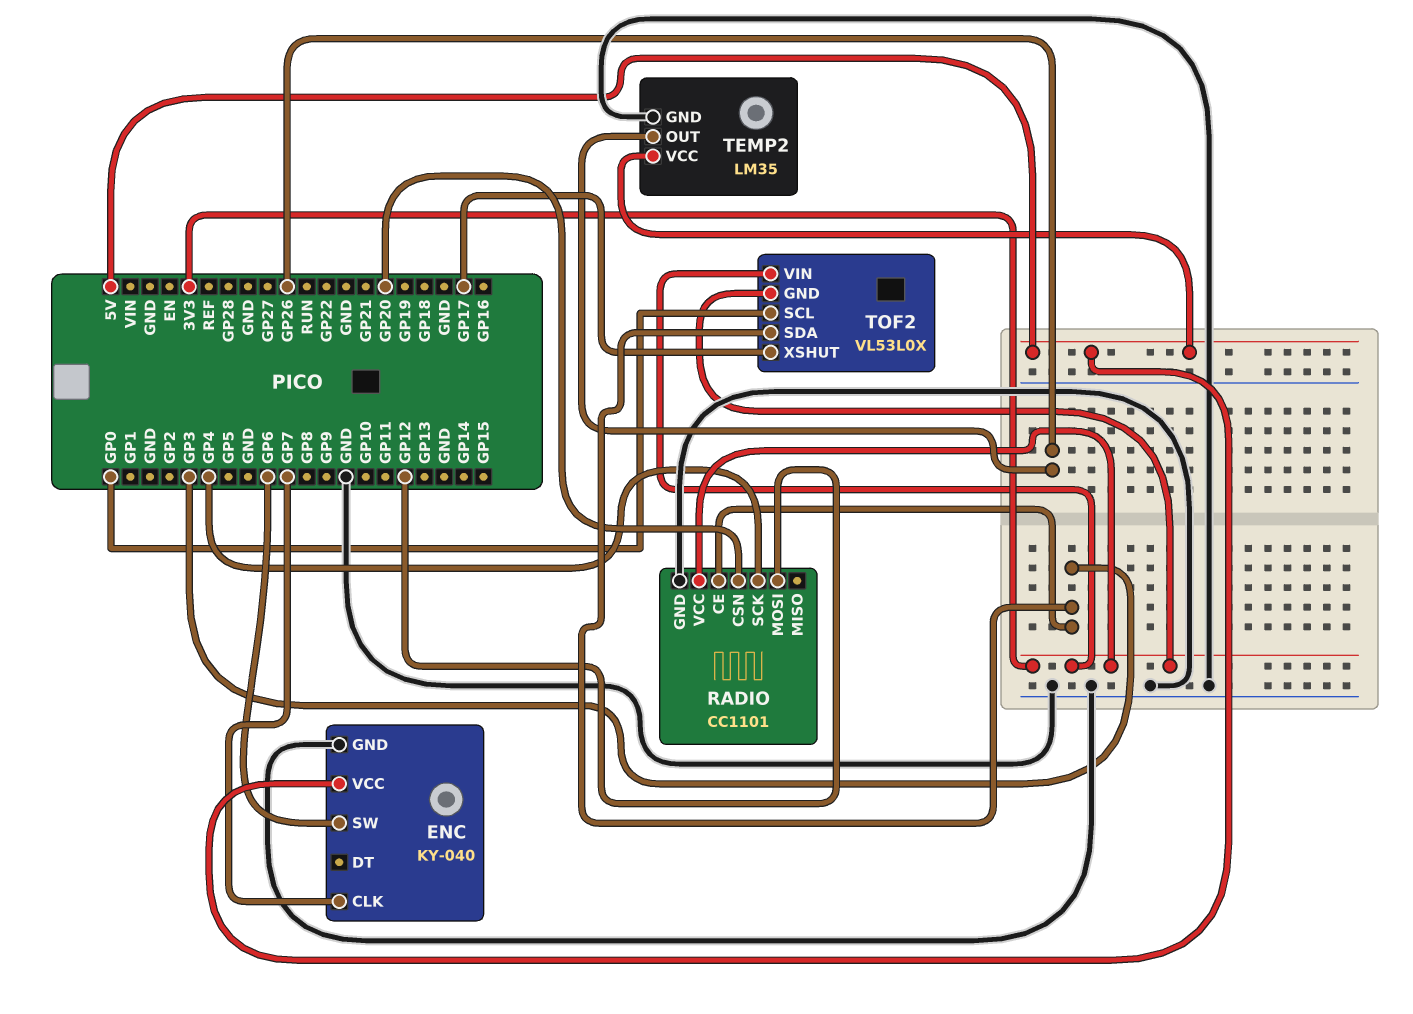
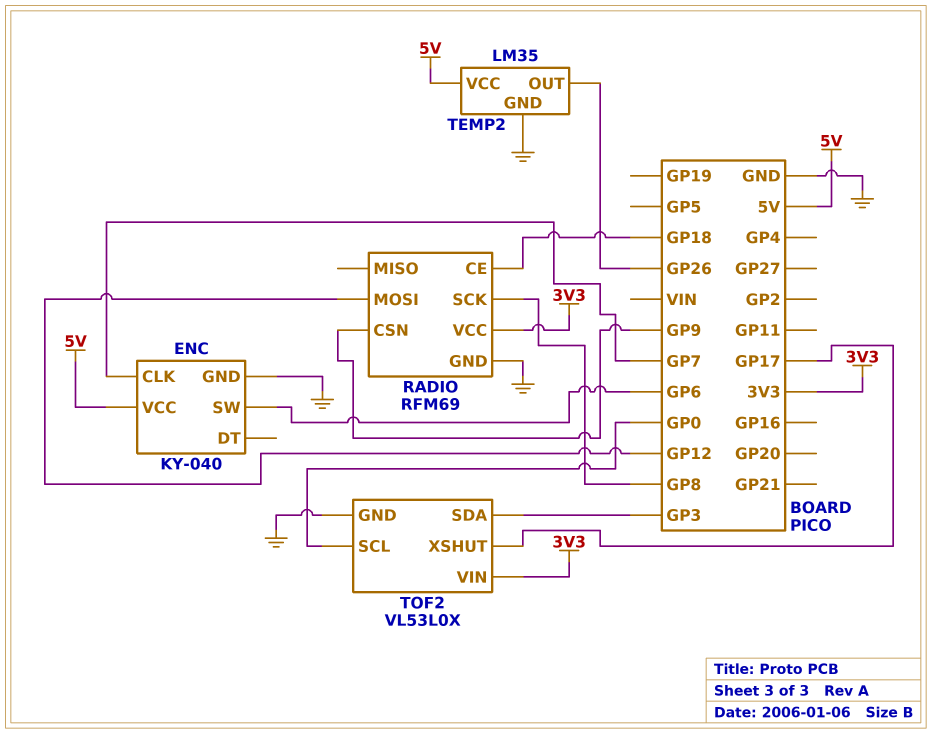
RADIO: CC1101 -> RFM69
RADIO pin CE: GP3 -> GP18
RADIO pin CSN: GP20 -> GP9
RADIO pin SCK: GP4 -> GP8
TOF2 pin GND: 3V3 -> GND

